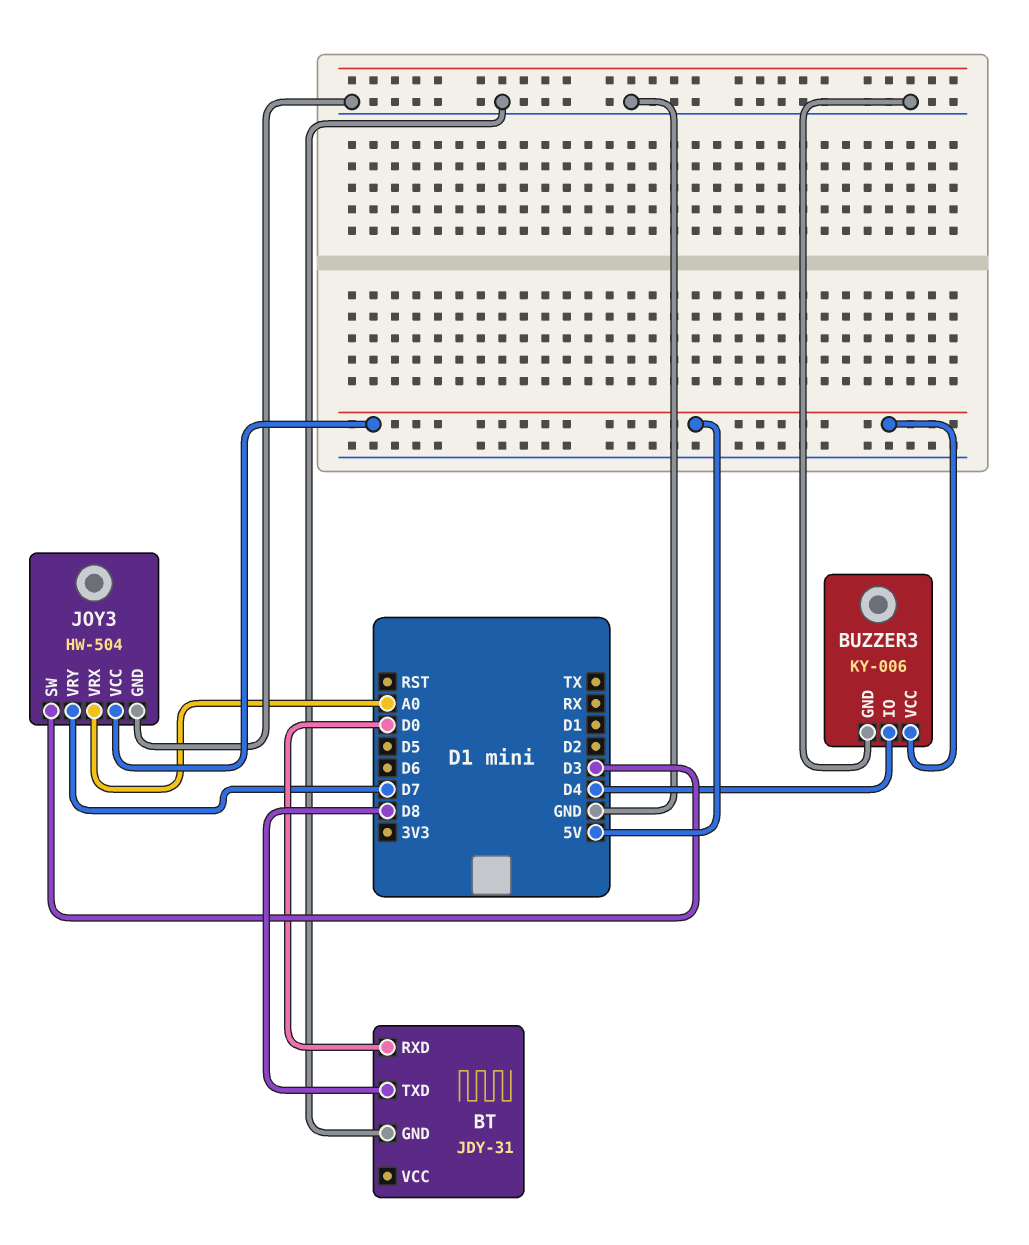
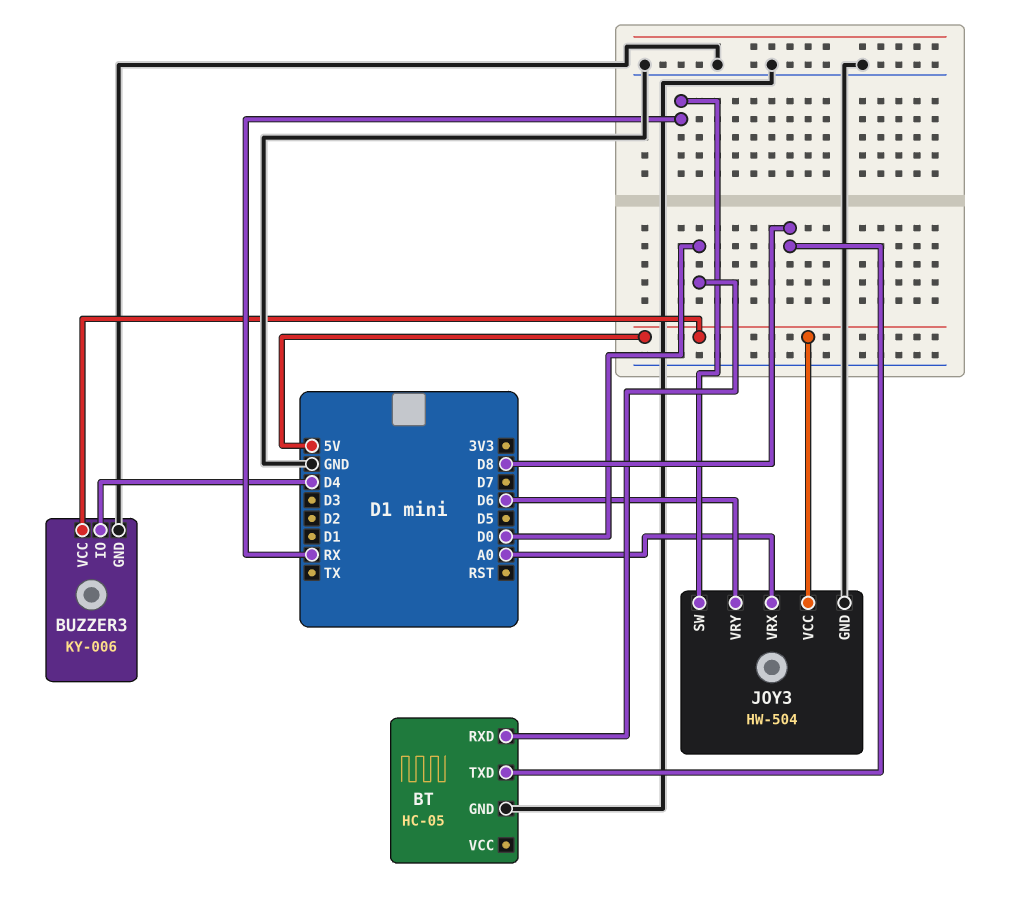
BT: JDY-31 -> HC-05
JOY3 pin SW: D3 -> RX
JOY3 pin VRY: D7 -> D6

